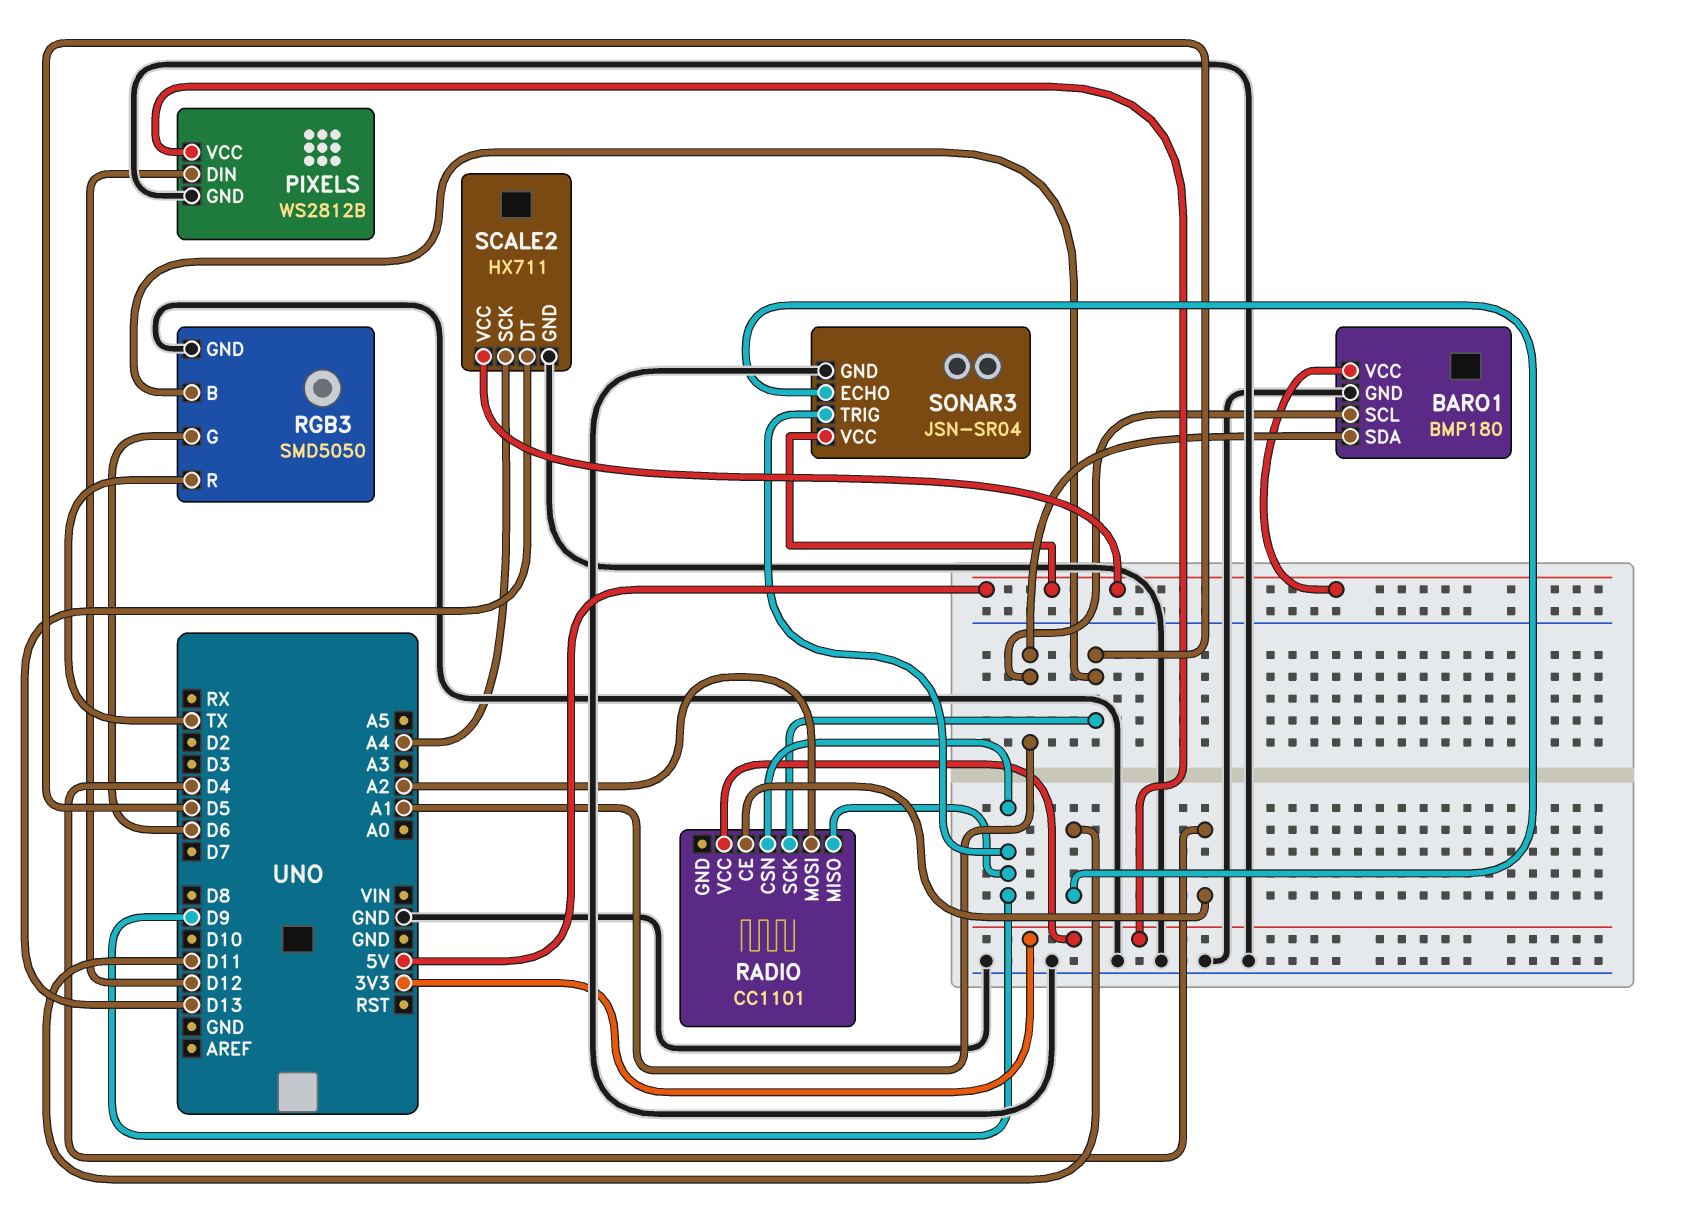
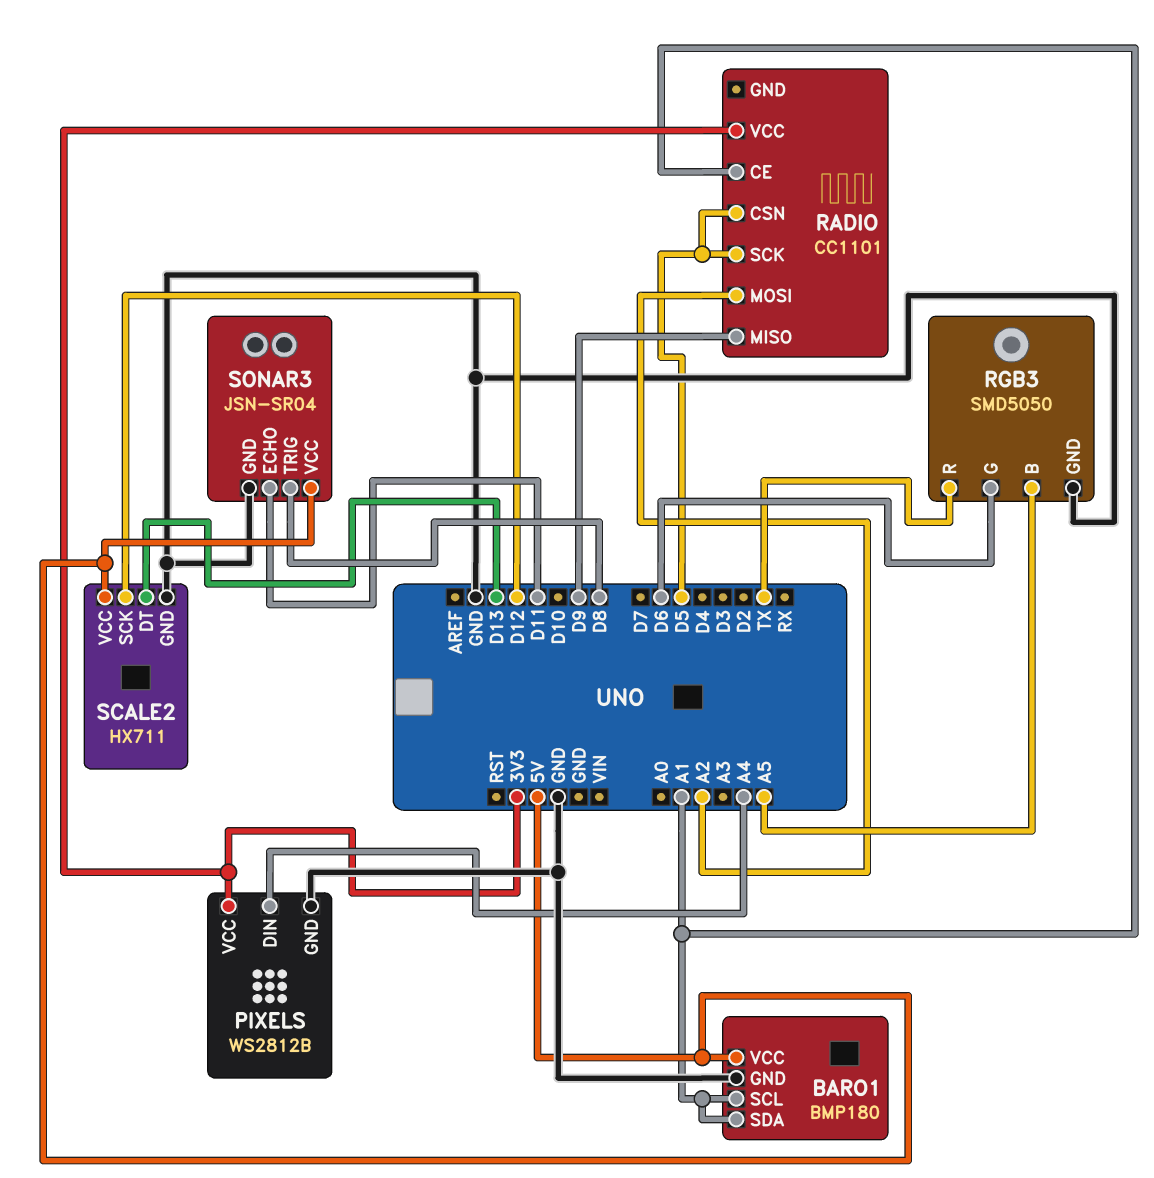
PIXELS pin DIN: D12 -> A4
RADIO pin CE: D4 -> A1
RADIO pin CSN: D9 -> D5
RGB3 pin B: D5 -> A5
SCALE2 pin SCK: A4 -> D12
SONAR3 pin TRIG: D9 -> D8

